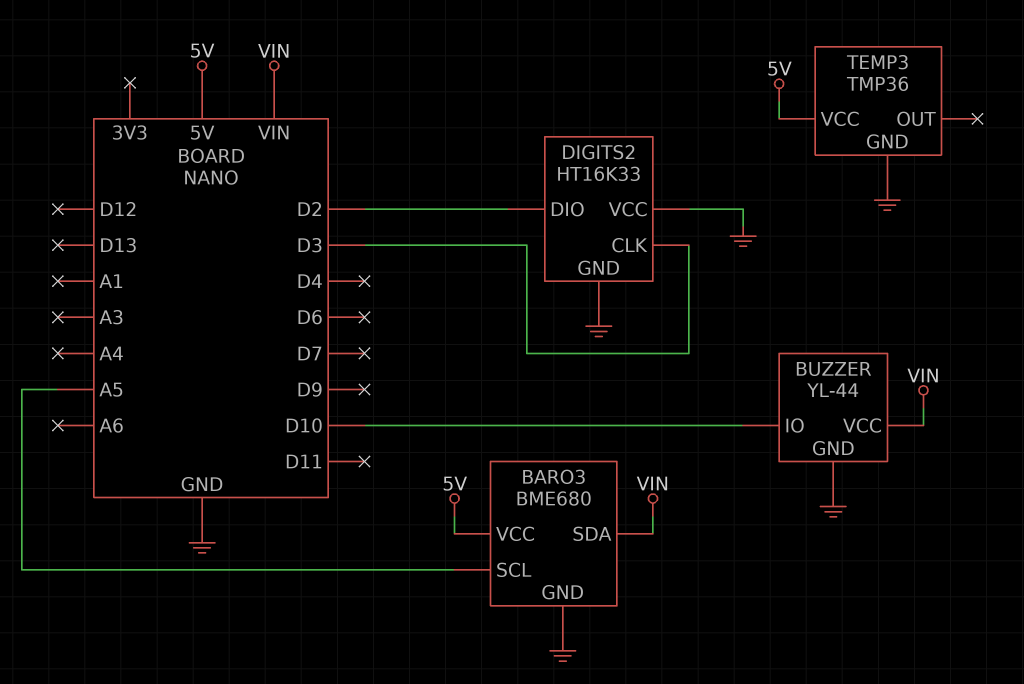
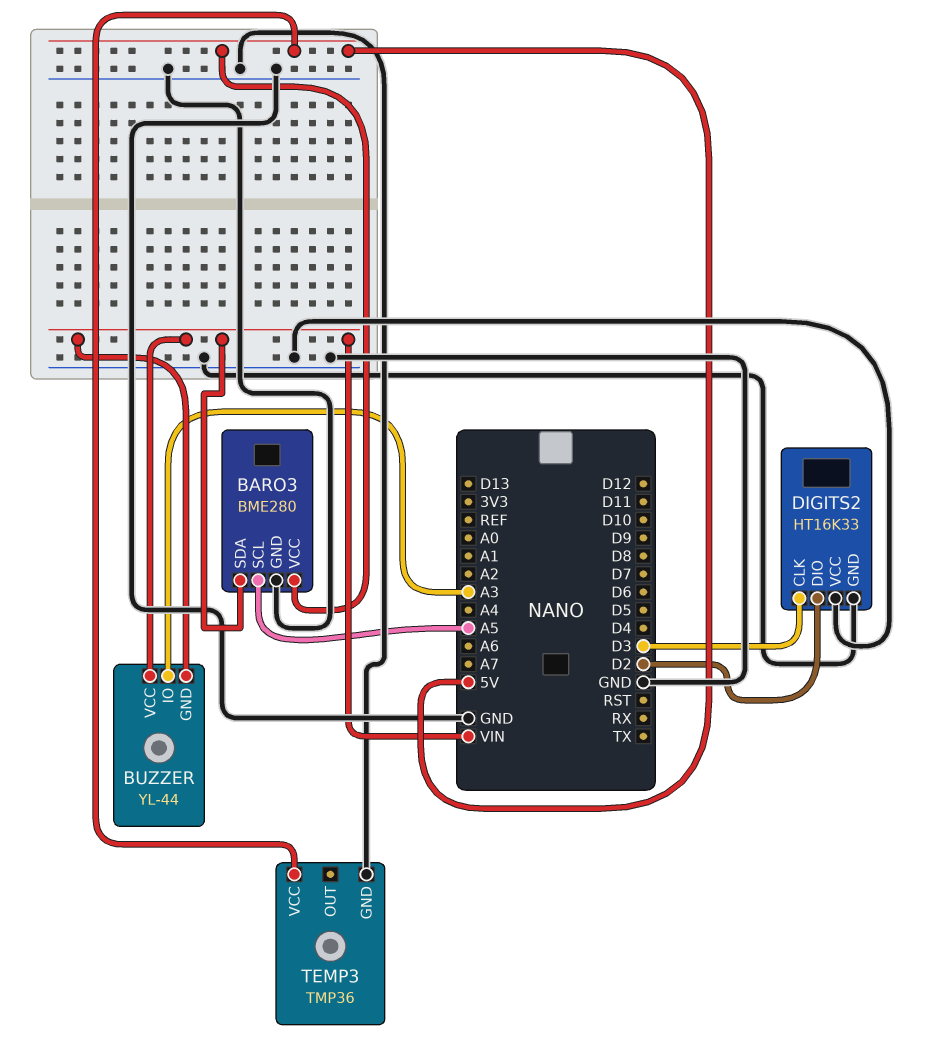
BARO3: BME680 -> BME280
BUZZER pin GND: GND -> VIN
BUZZER pin IO: D10 -> A3

